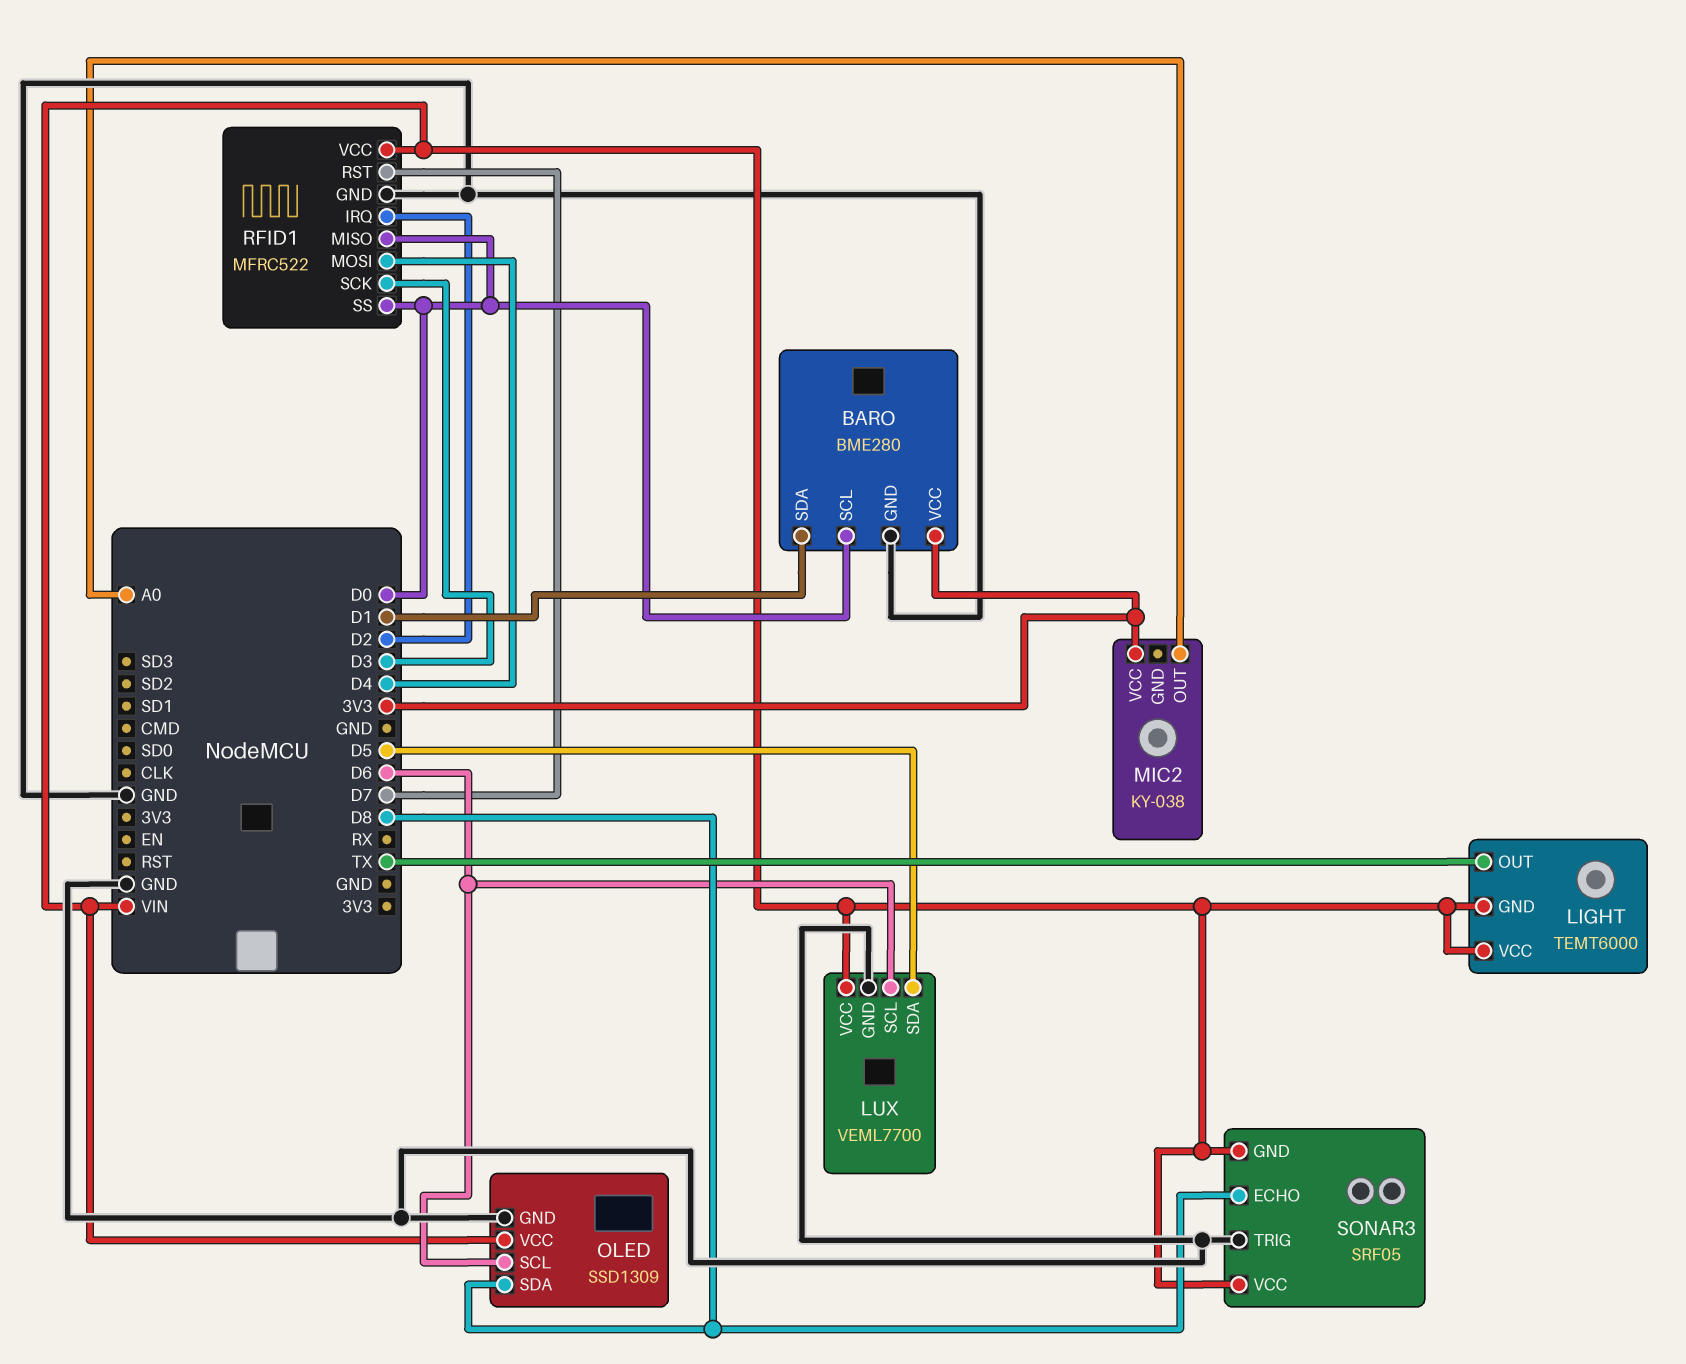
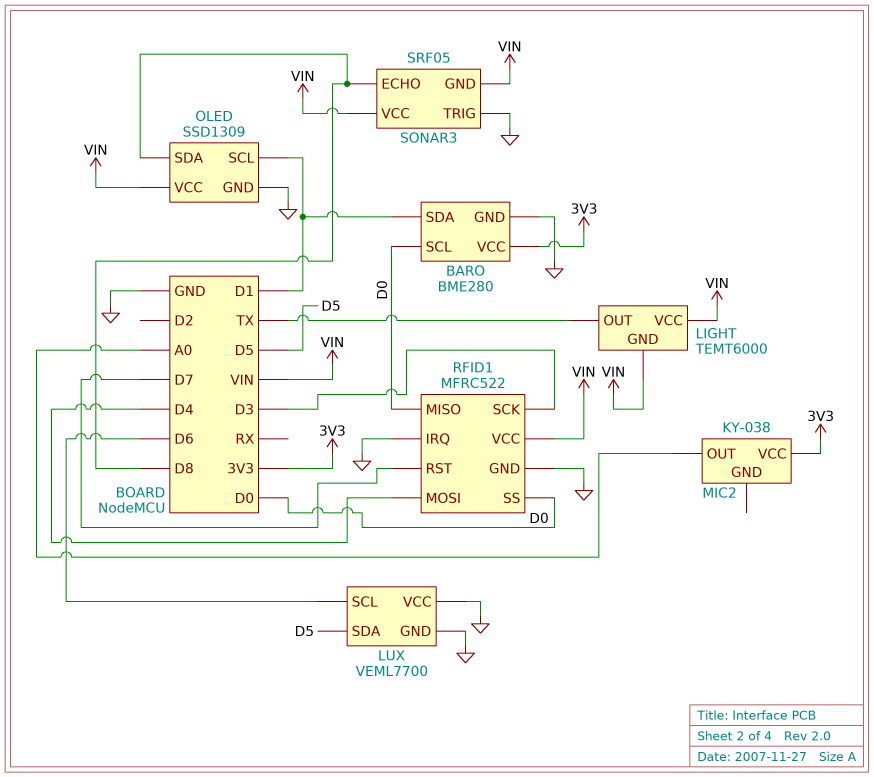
LUX pin VCC: VIN -> GND
OLED pin SCL: D6 -> D1
RFID1 pin IRQ: D2 -> GND

